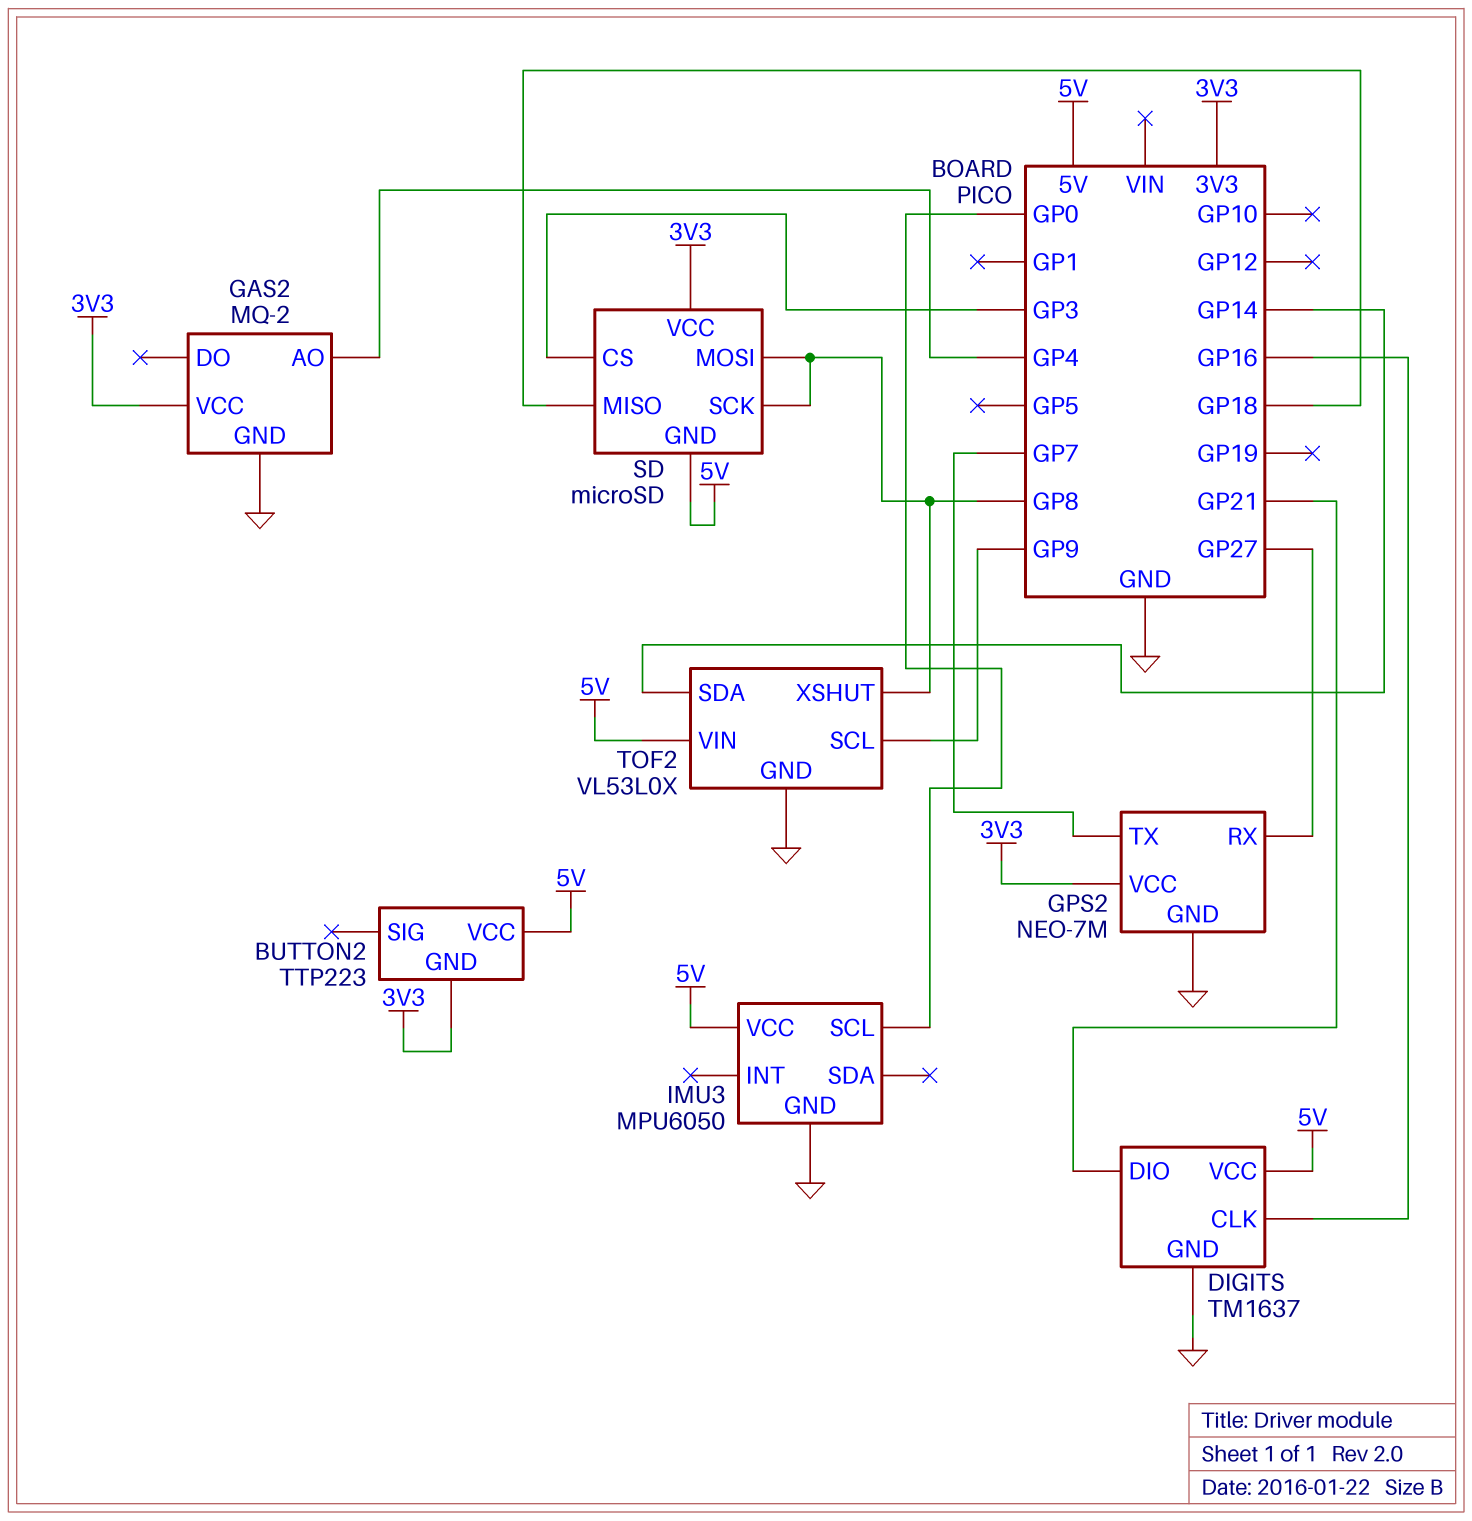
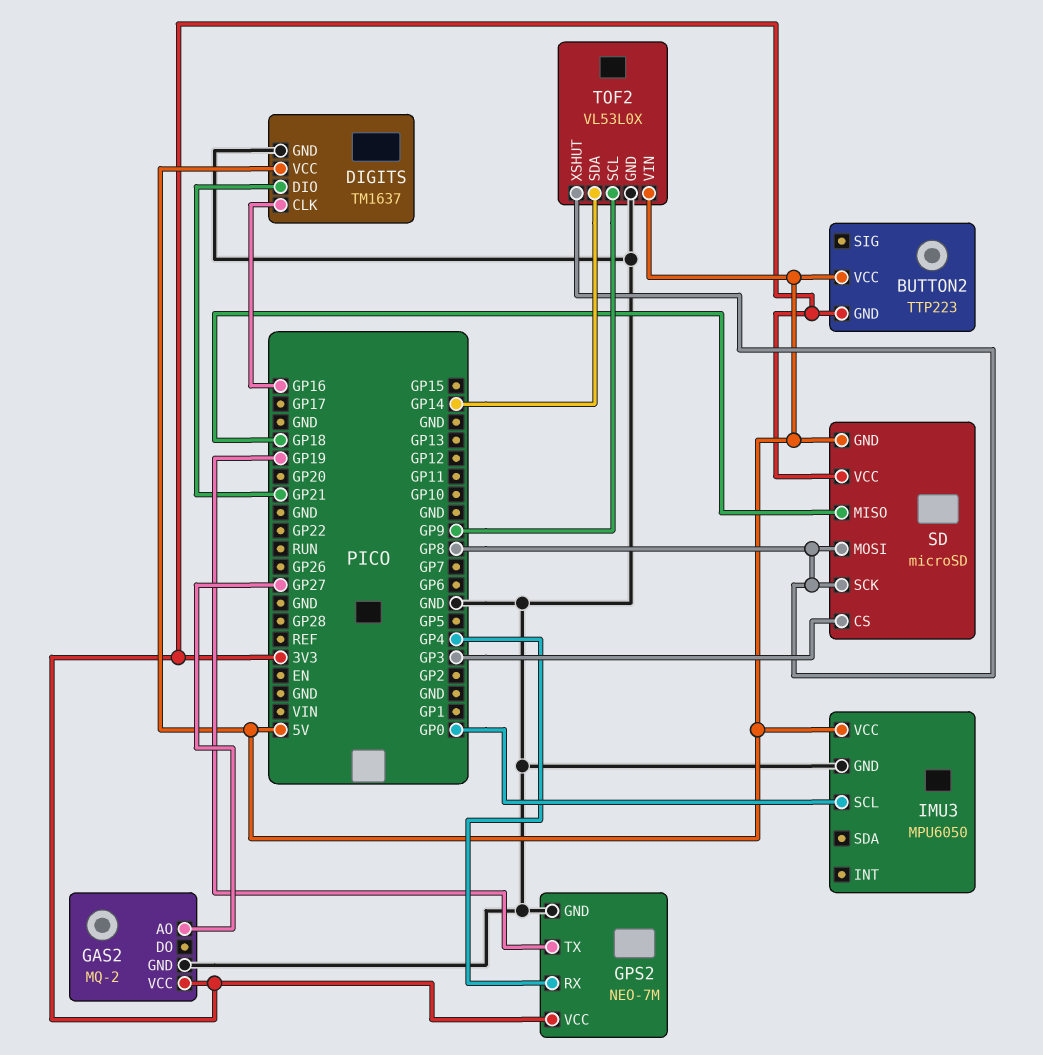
GAS2 pin AO: GP4 -> GP27
GPS2 pin RX: GP27 -> GP4
GPS2 pin TX: GP7 -> GP19

